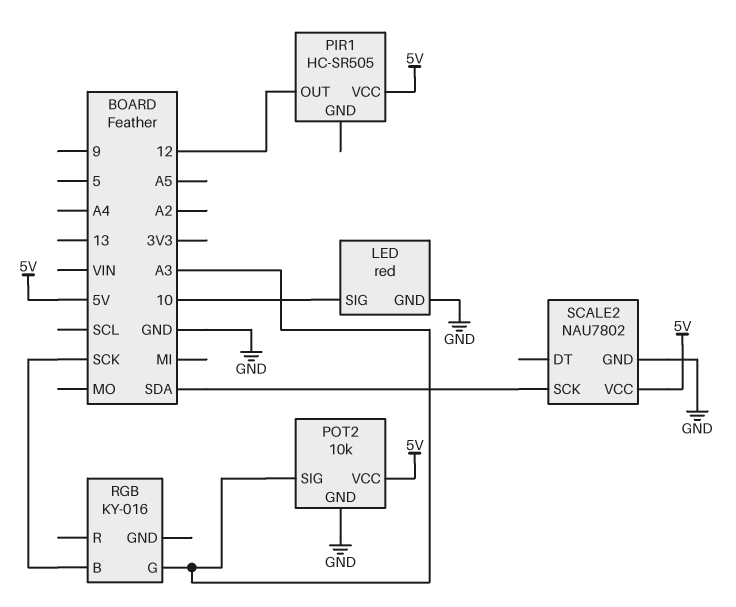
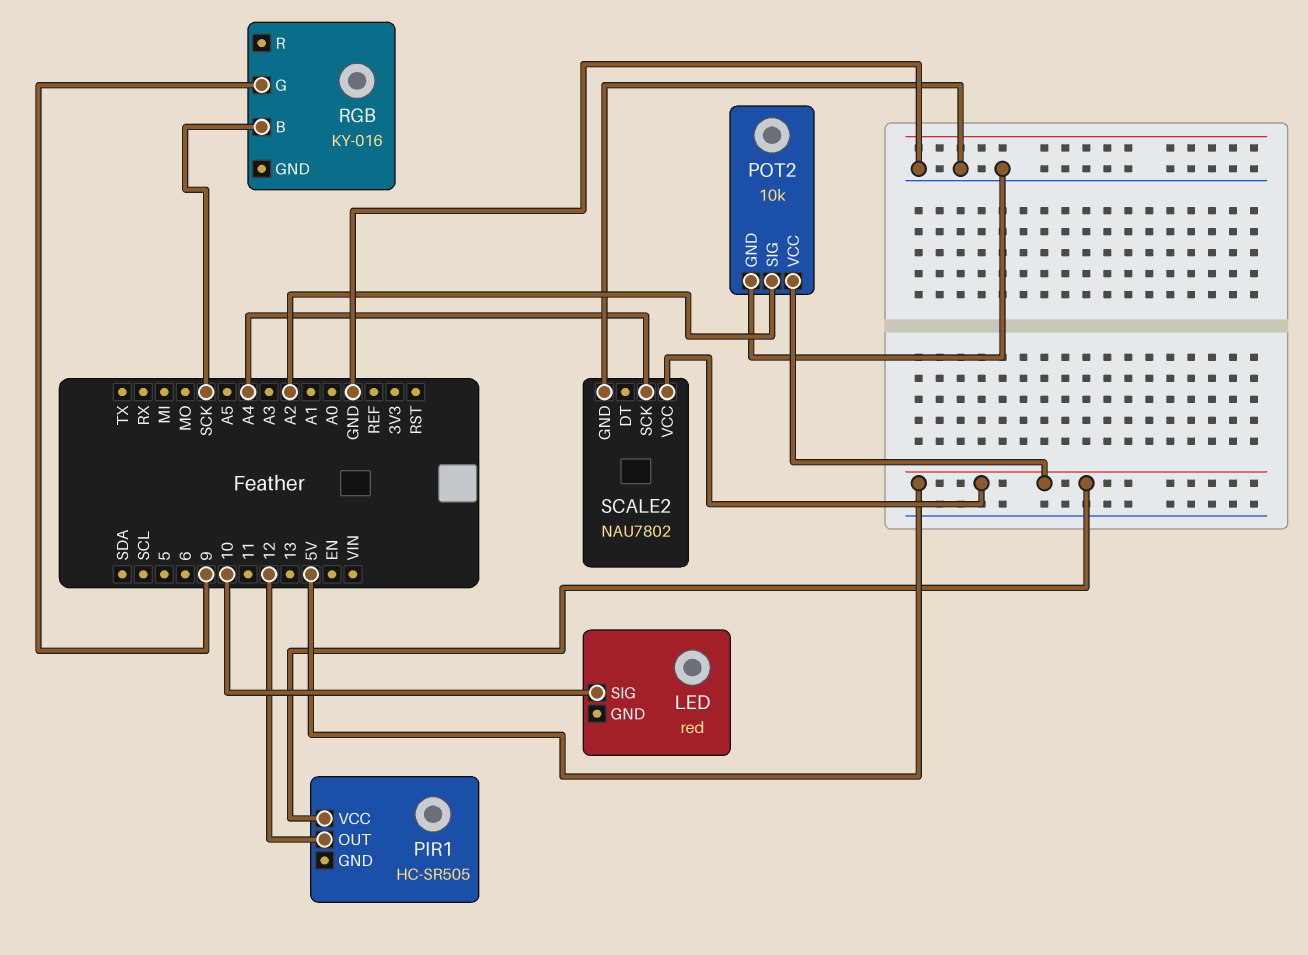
LED pin GND: GND -> none
POT2 pin SIG: A3 -> A2
RGB pin G: A3 -> 9
SCALE2 pin SCK: SDA -> A4

